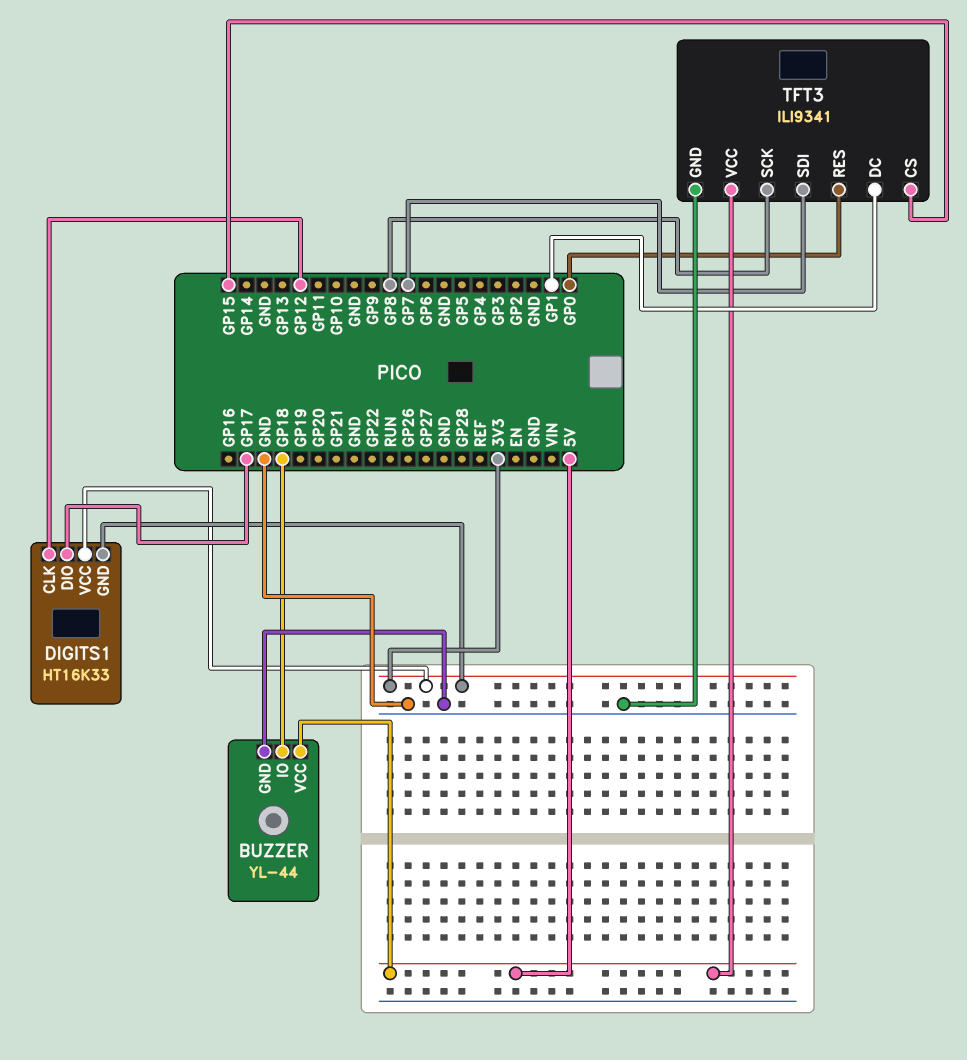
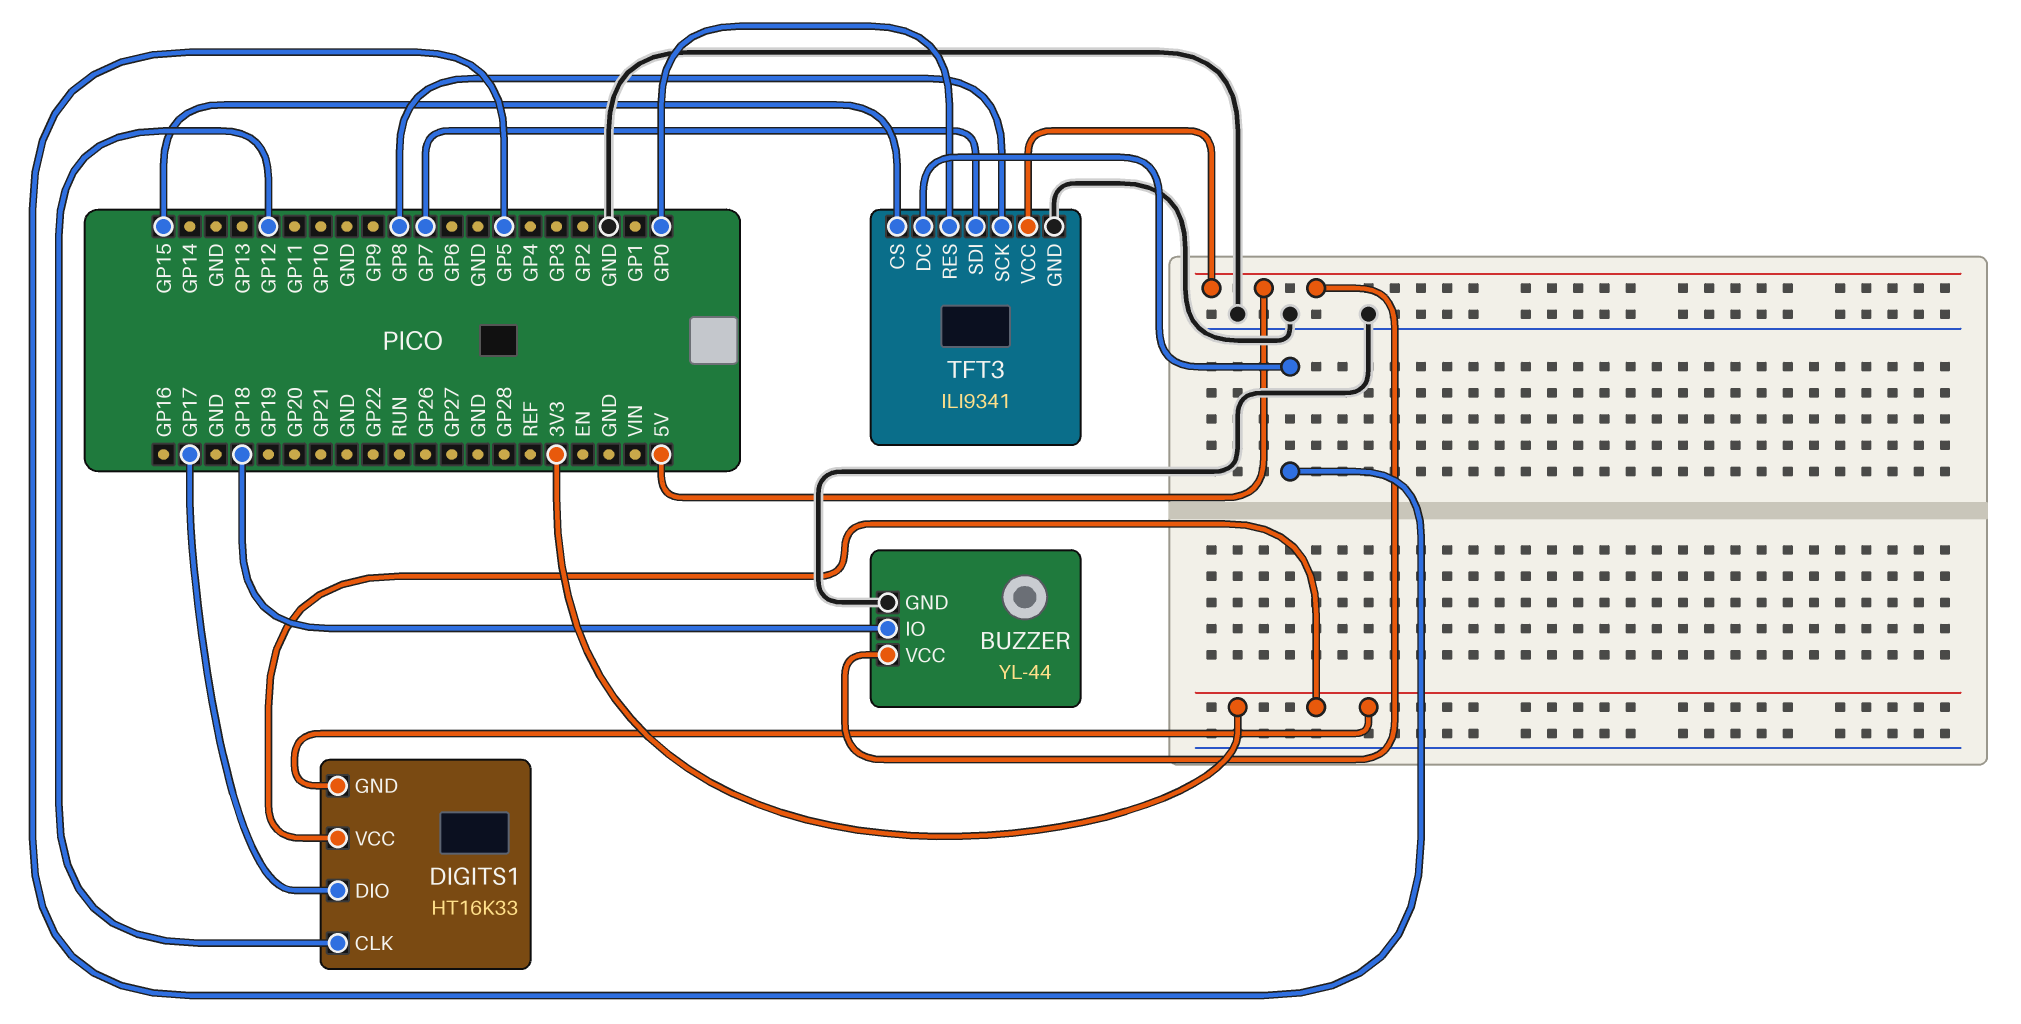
TFT3 pin DC: GP1 -> GP5

